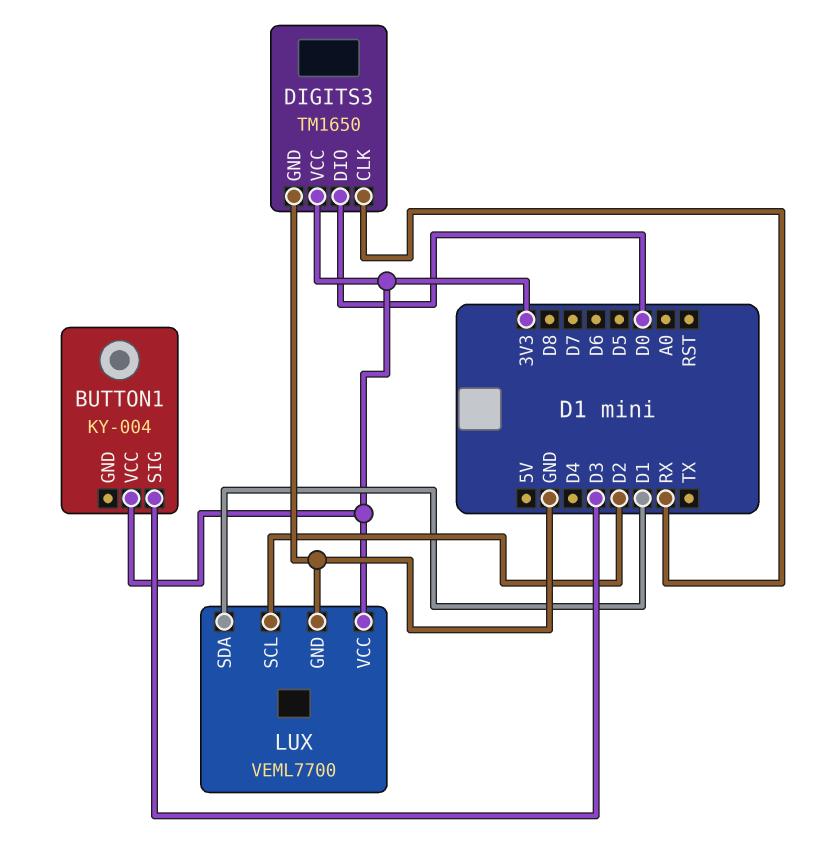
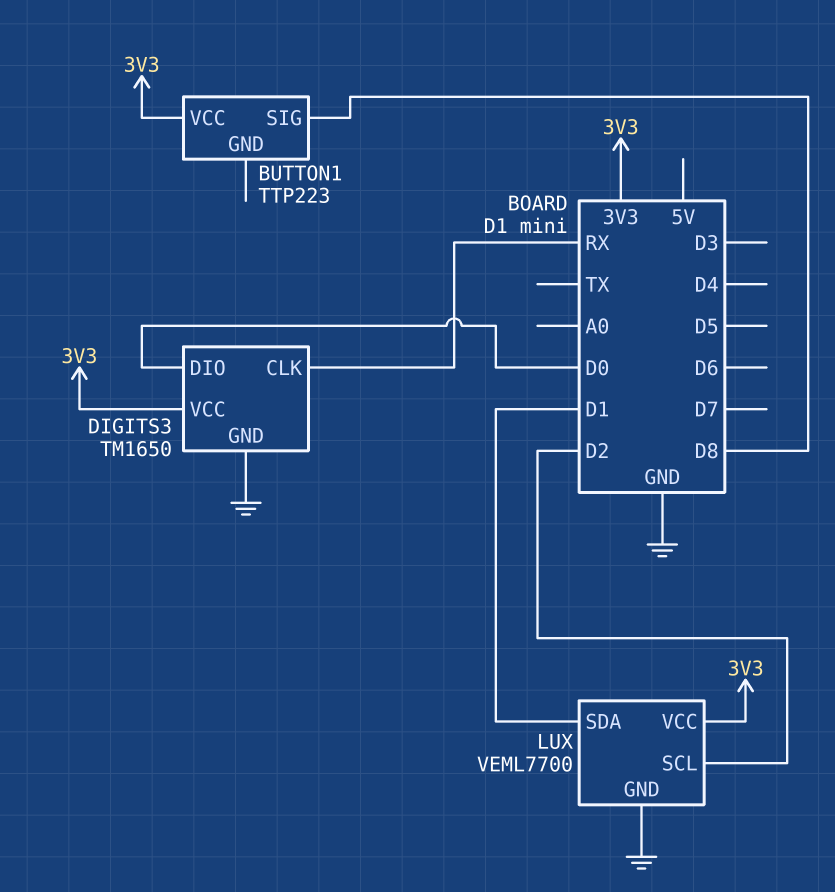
BUTTON1: KY-004 -> TTP223
BUTTON1 pin SIG: D3 -> D8

